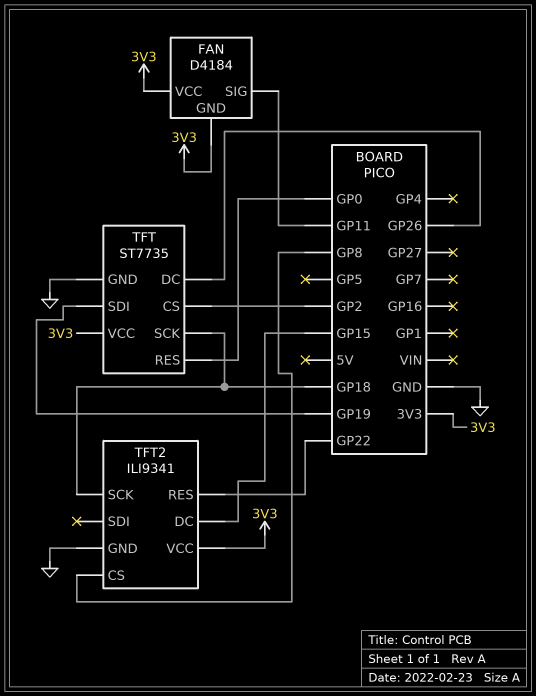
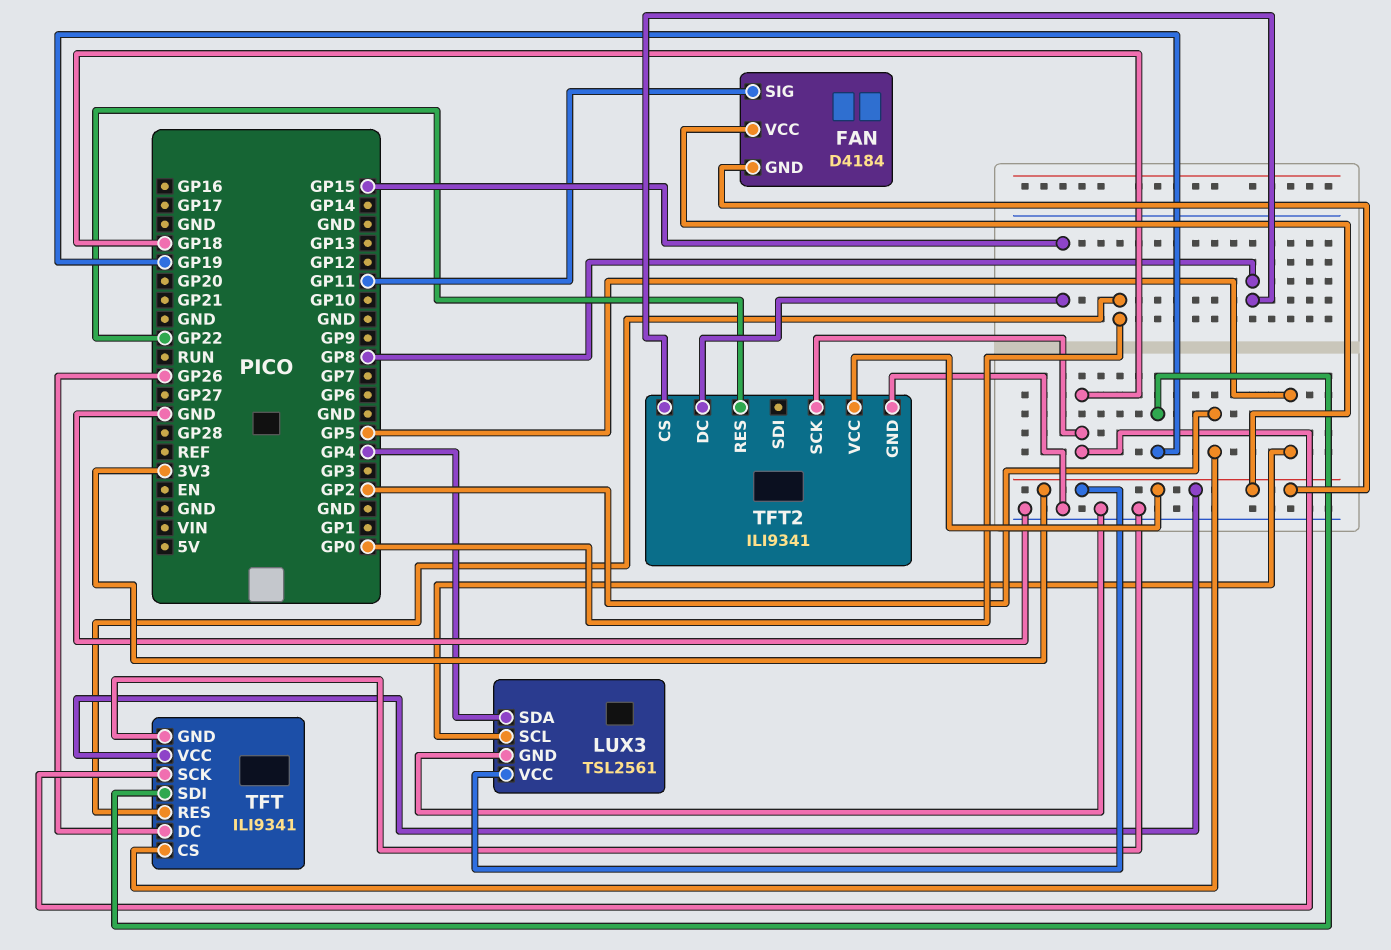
LUX3: none -> TSL2561
LUX3 pin GND: none -> GND
LUX3 pin SCL: none -> GP5
LUX3 pin SDA: none -> GP4
LUX3 pin VCC: none -> 3V3
TFT: ST7735 -> ILI9341

